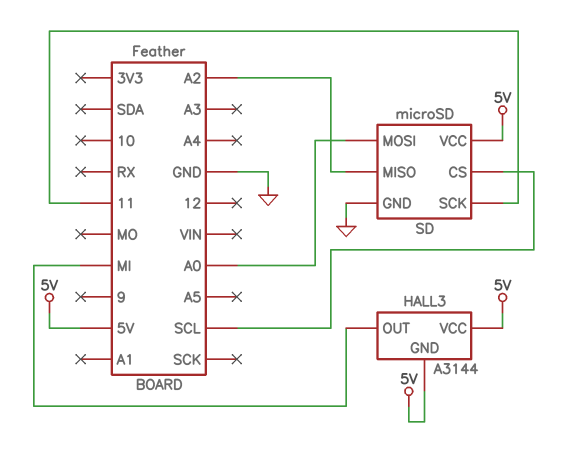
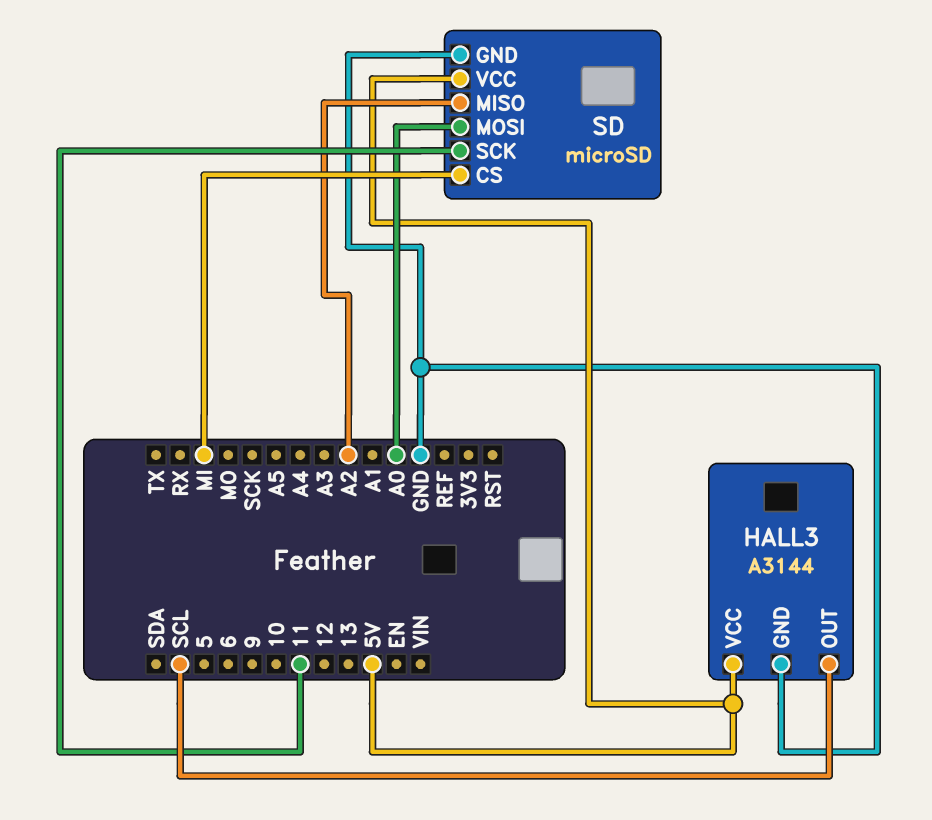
HALL3 pin GND: 5V -> GND
HALL3 pin OUT: MI -> SCL
SD pin CS: SCL -> MI

